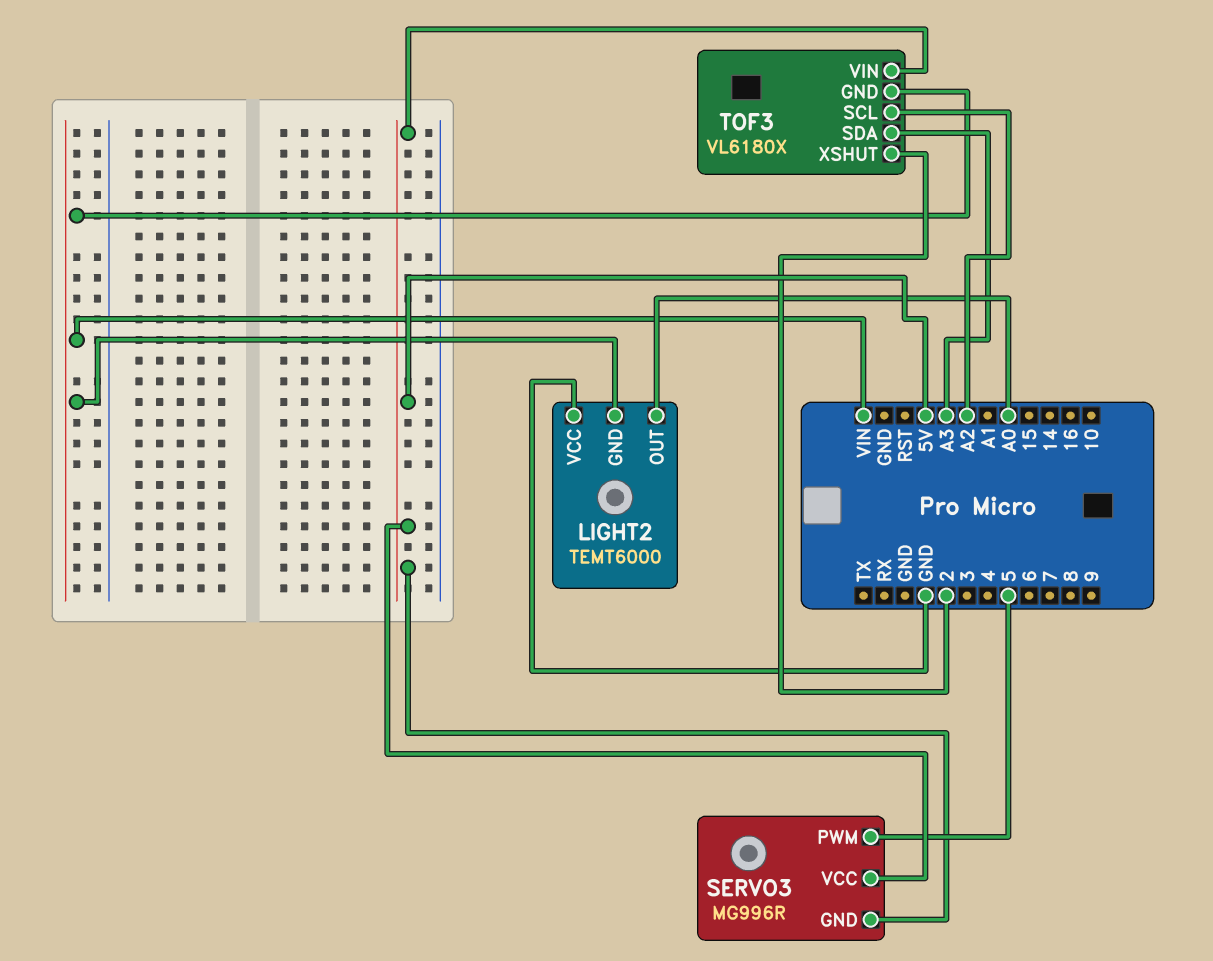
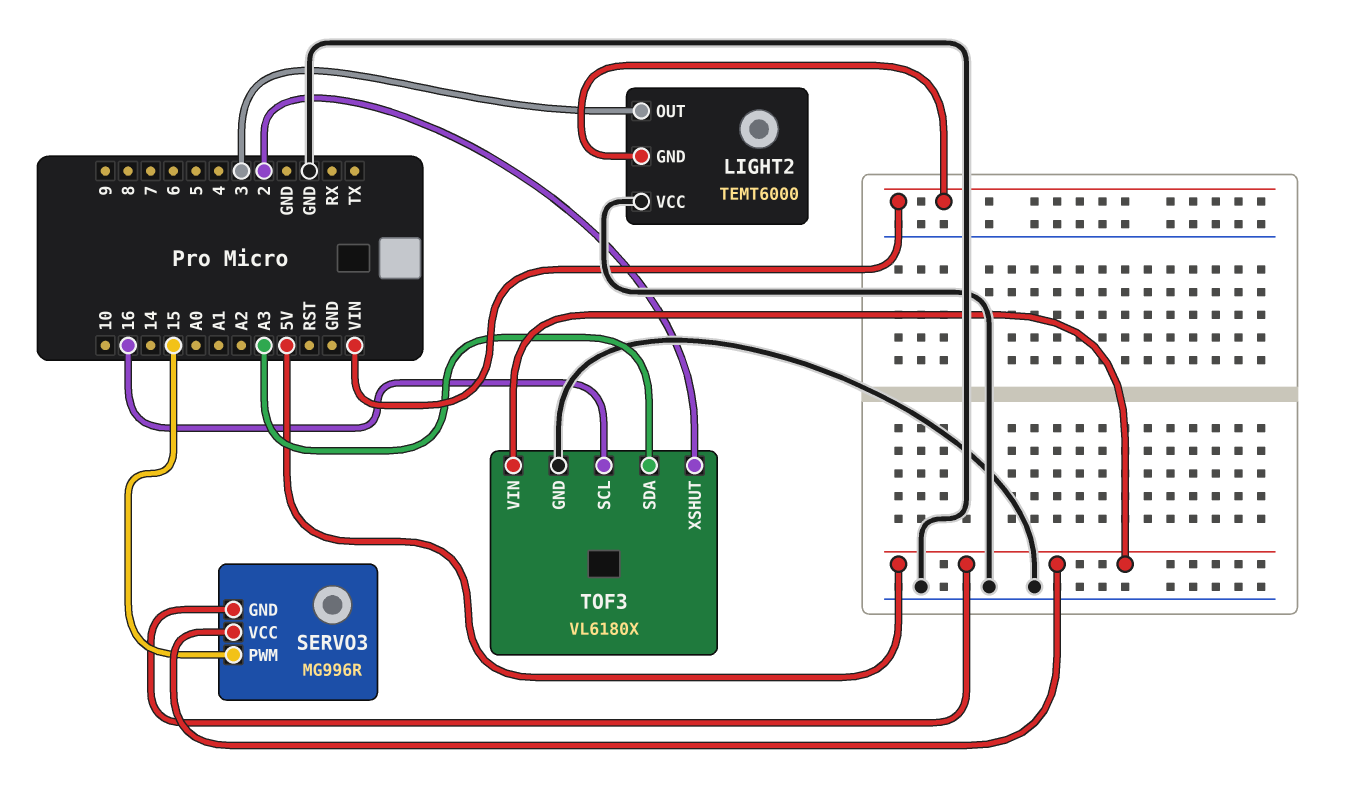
LIGHT2 pin OUT: A0 -> 3
SERVO3 pin PWM: 5 -> 15
TOF3 pin GND: VIN -> GND
TOF3 pin SCL: A2 -> 16

